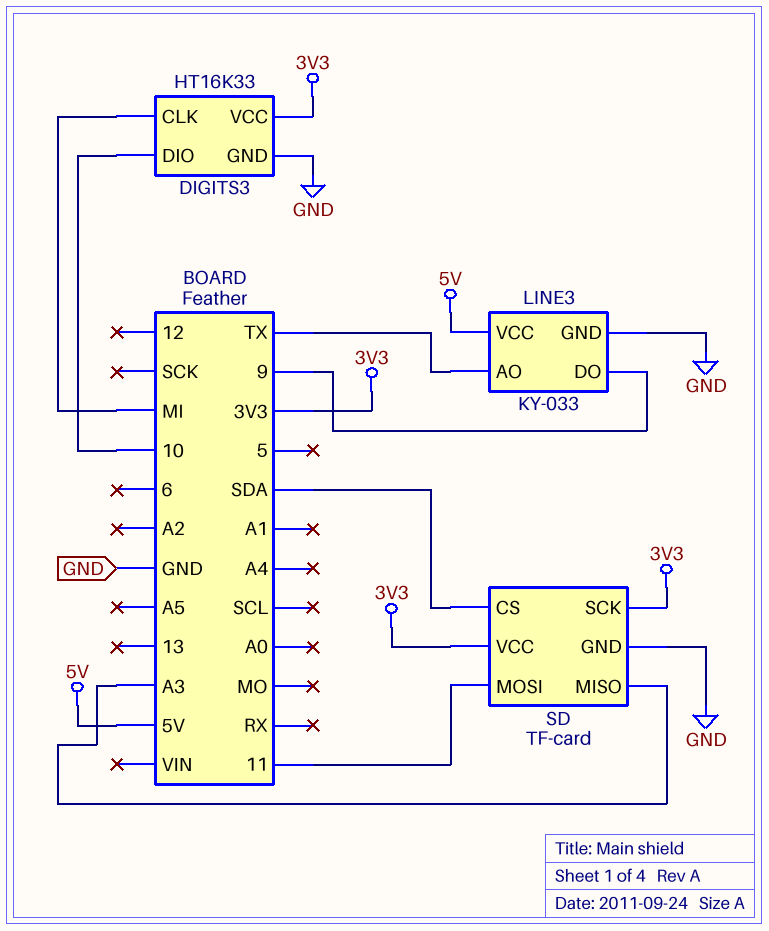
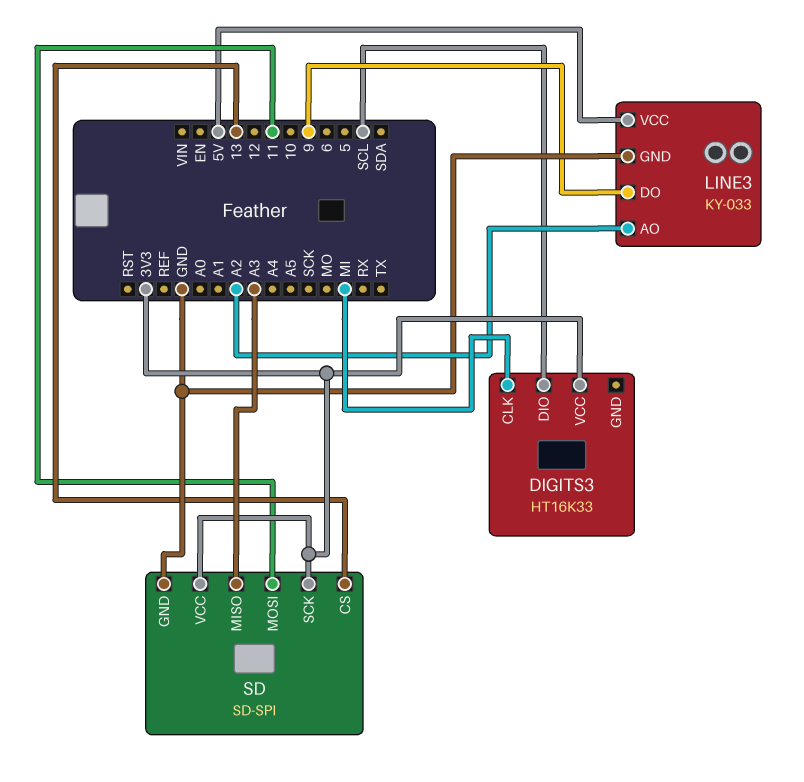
DIGITS3 pin DIO: 10 -> SCL
DIGITS3 pin GND: GND -> none
LINE3 pin AO: TX -> A2
SD: TF-card -> SD-SPI
SD pin CS: SDA -> 13

